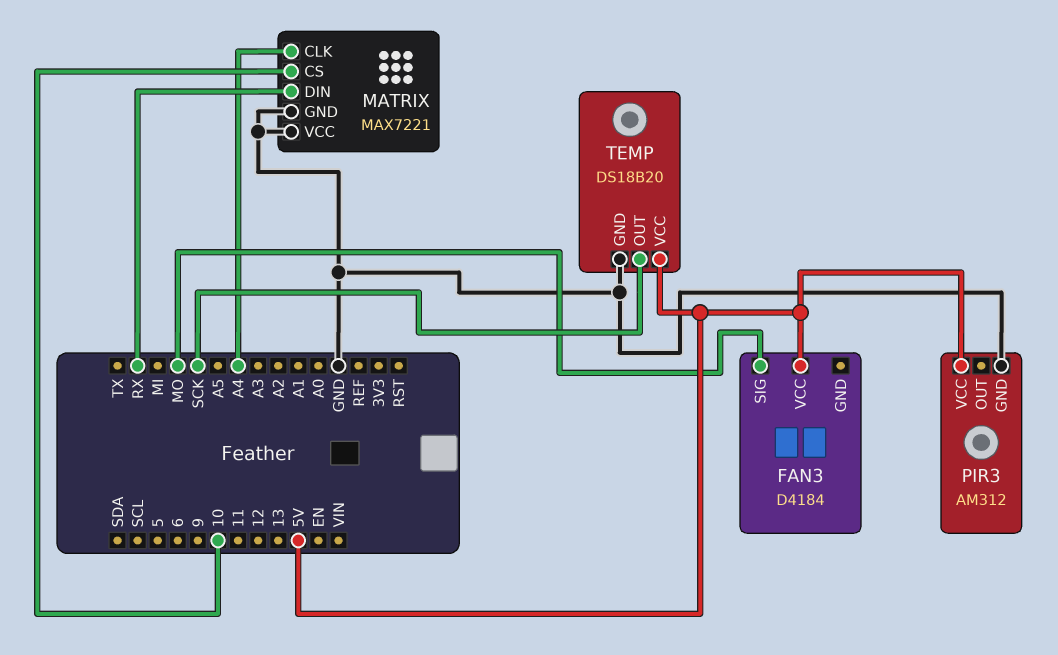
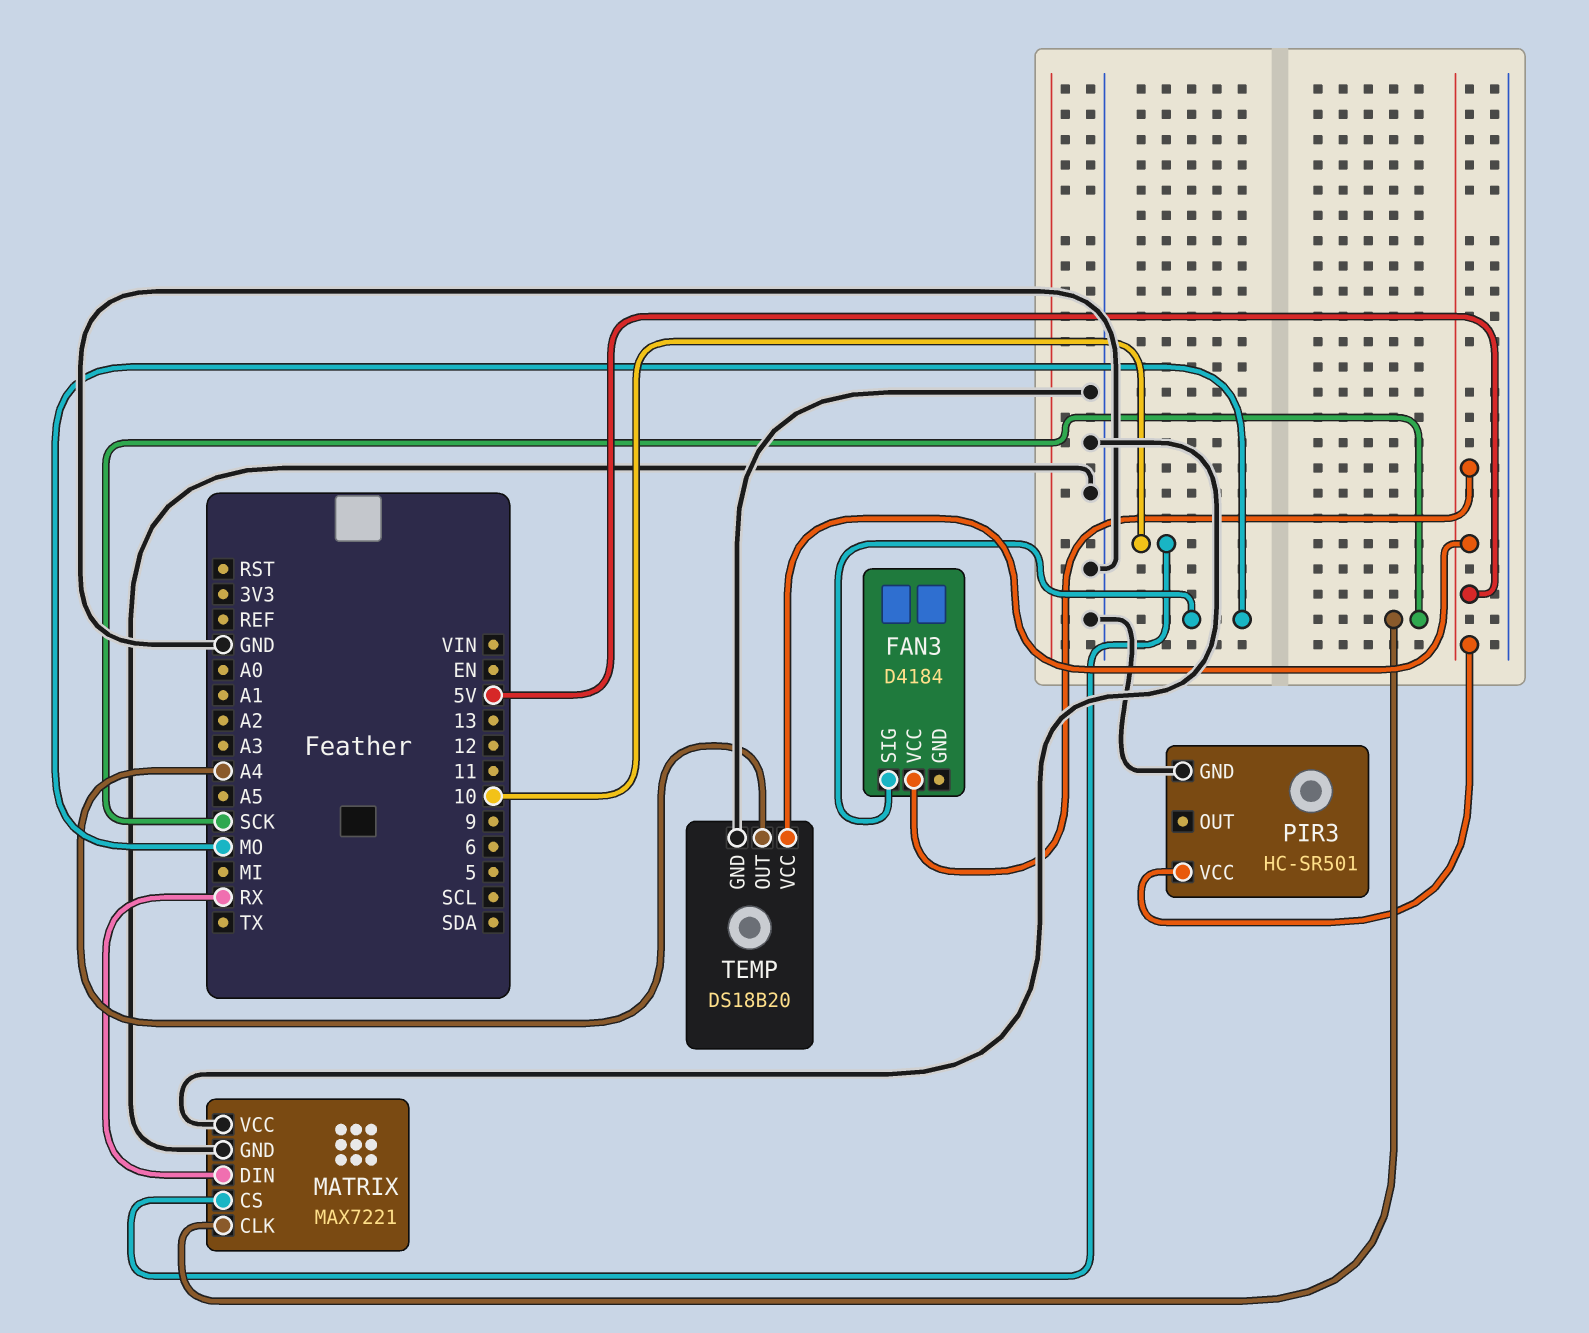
MATRIX pin CLK: A4 -> SCK
PIR3: AM312 -> HC-SR501
TEMP pin OUT: SCK -> A4

